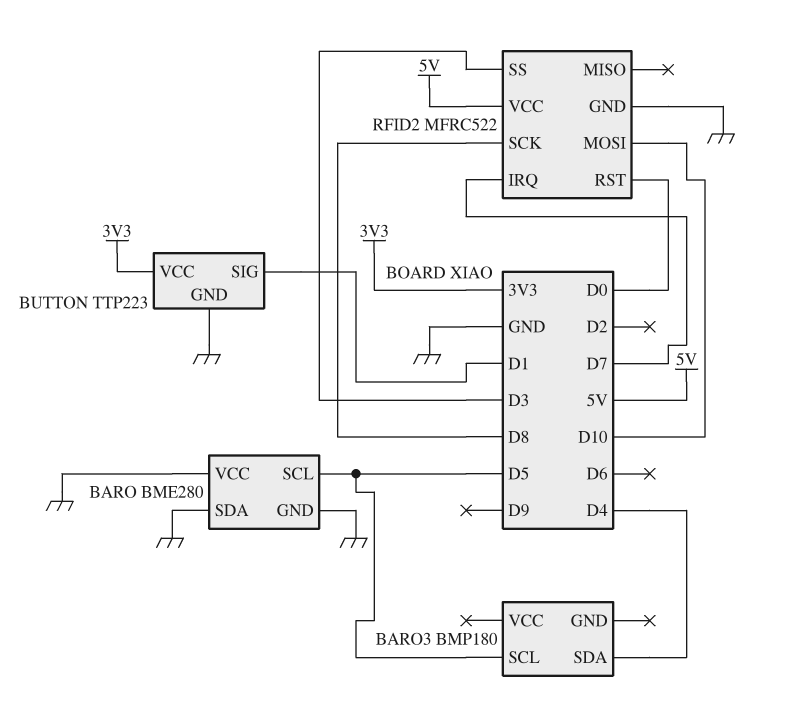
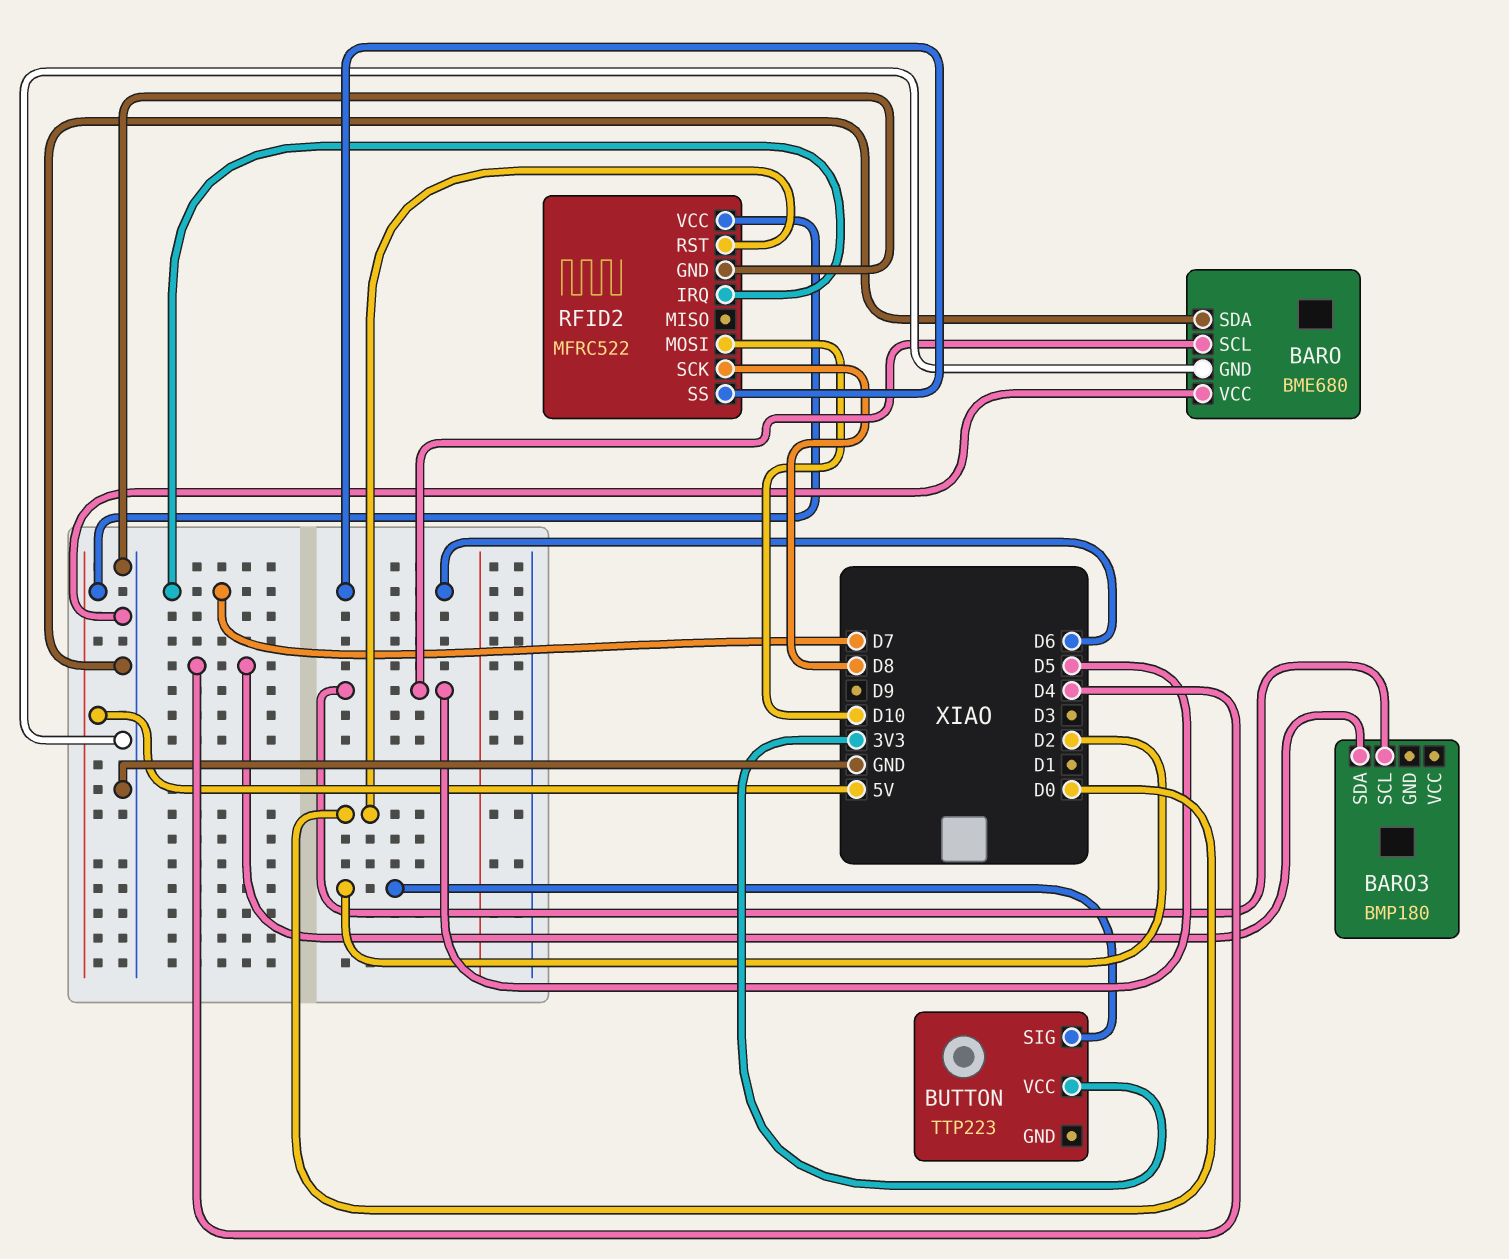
BARO: BME280 -> BME680
BUTTON pin GND: GND -> none
BUTTON pin SIG: D1 -> D2
RFID2 pin SS: D3 -> D6

